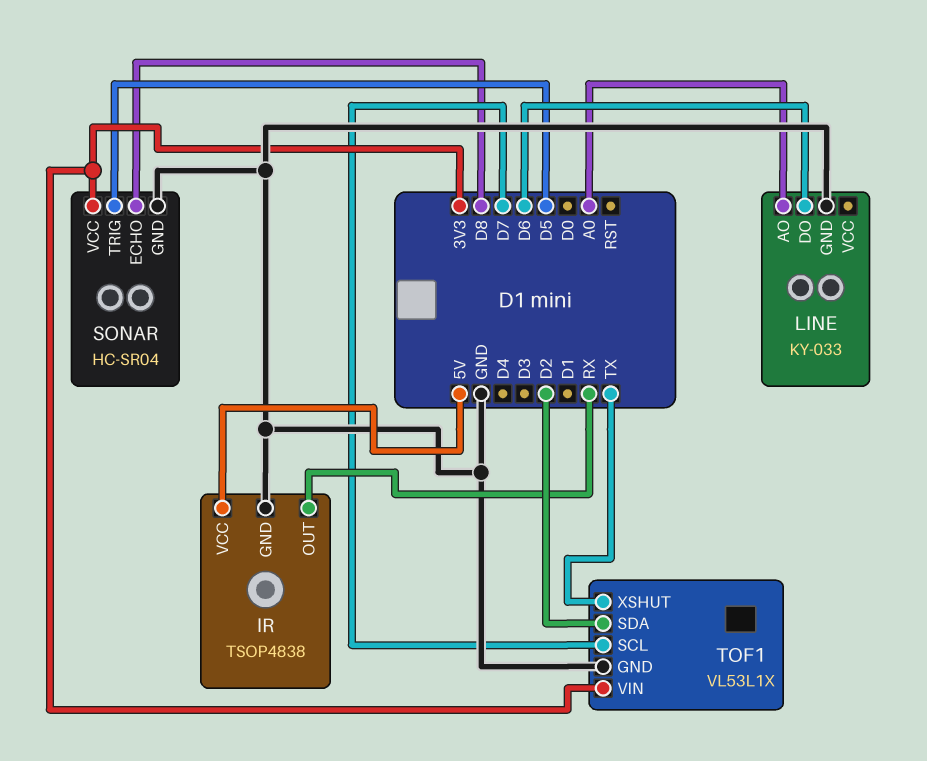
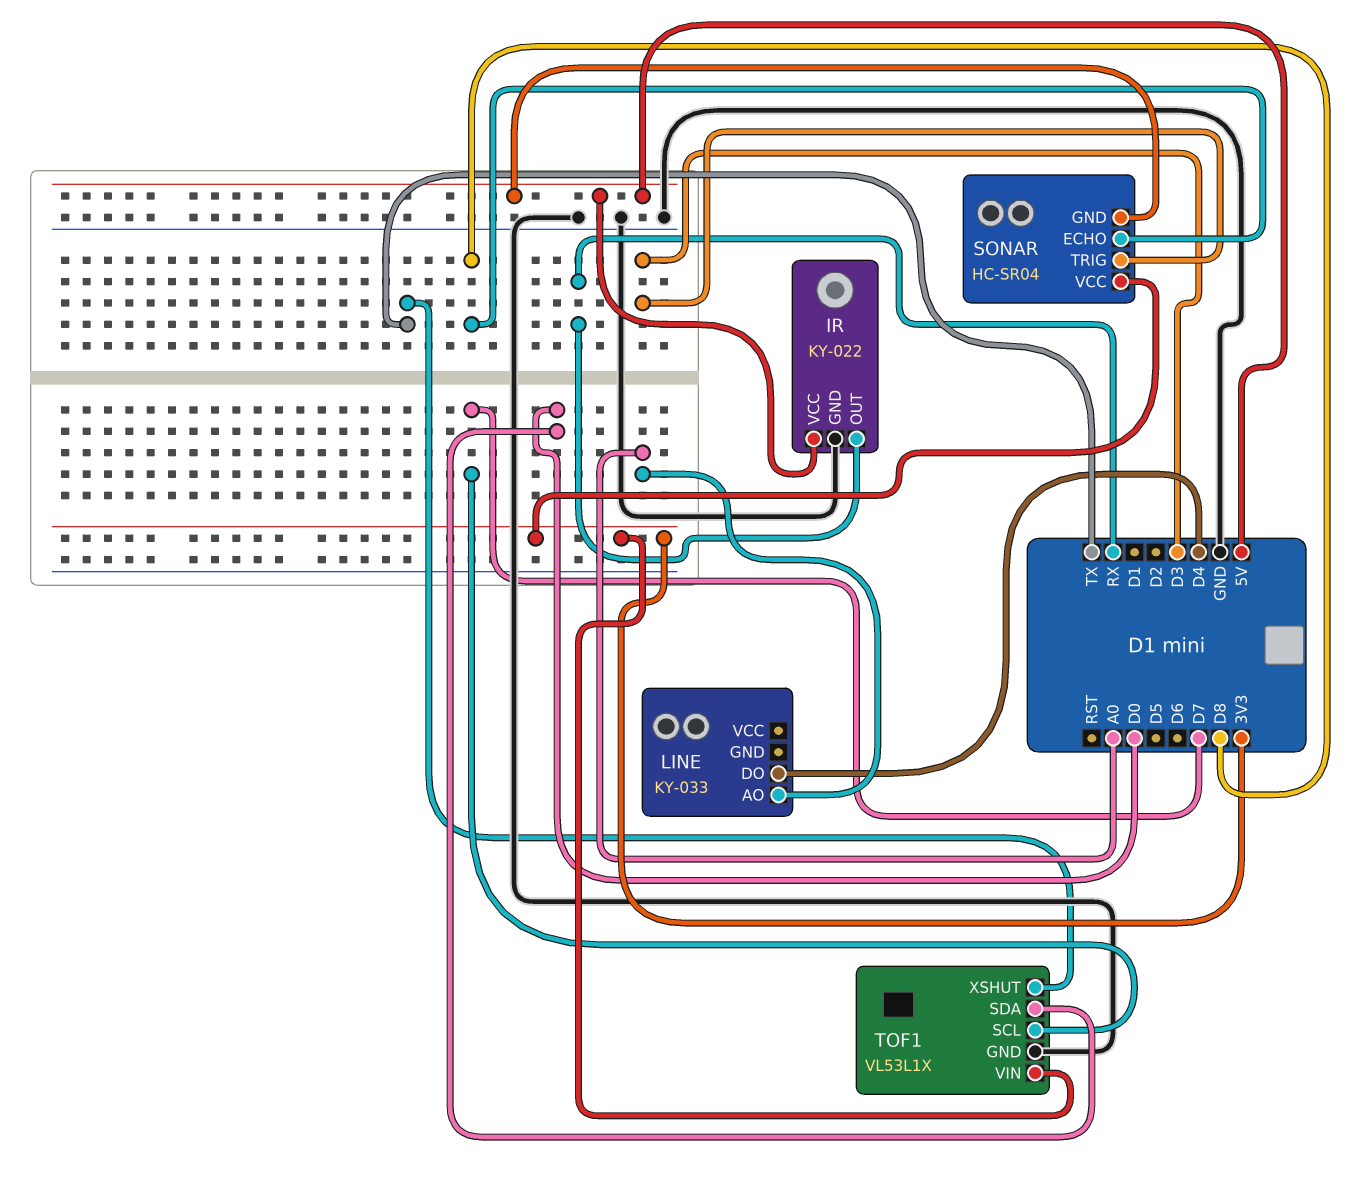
IR: TSOP4838 -> KY-022
LINE pin DO: D6 -> D4
LINE pin GND: GND -> none
SONAR pin GND: GND -> 5V
SONAR pin TRIG: D5 -> D3
TOF1 pin SDA: D2 -> D0

